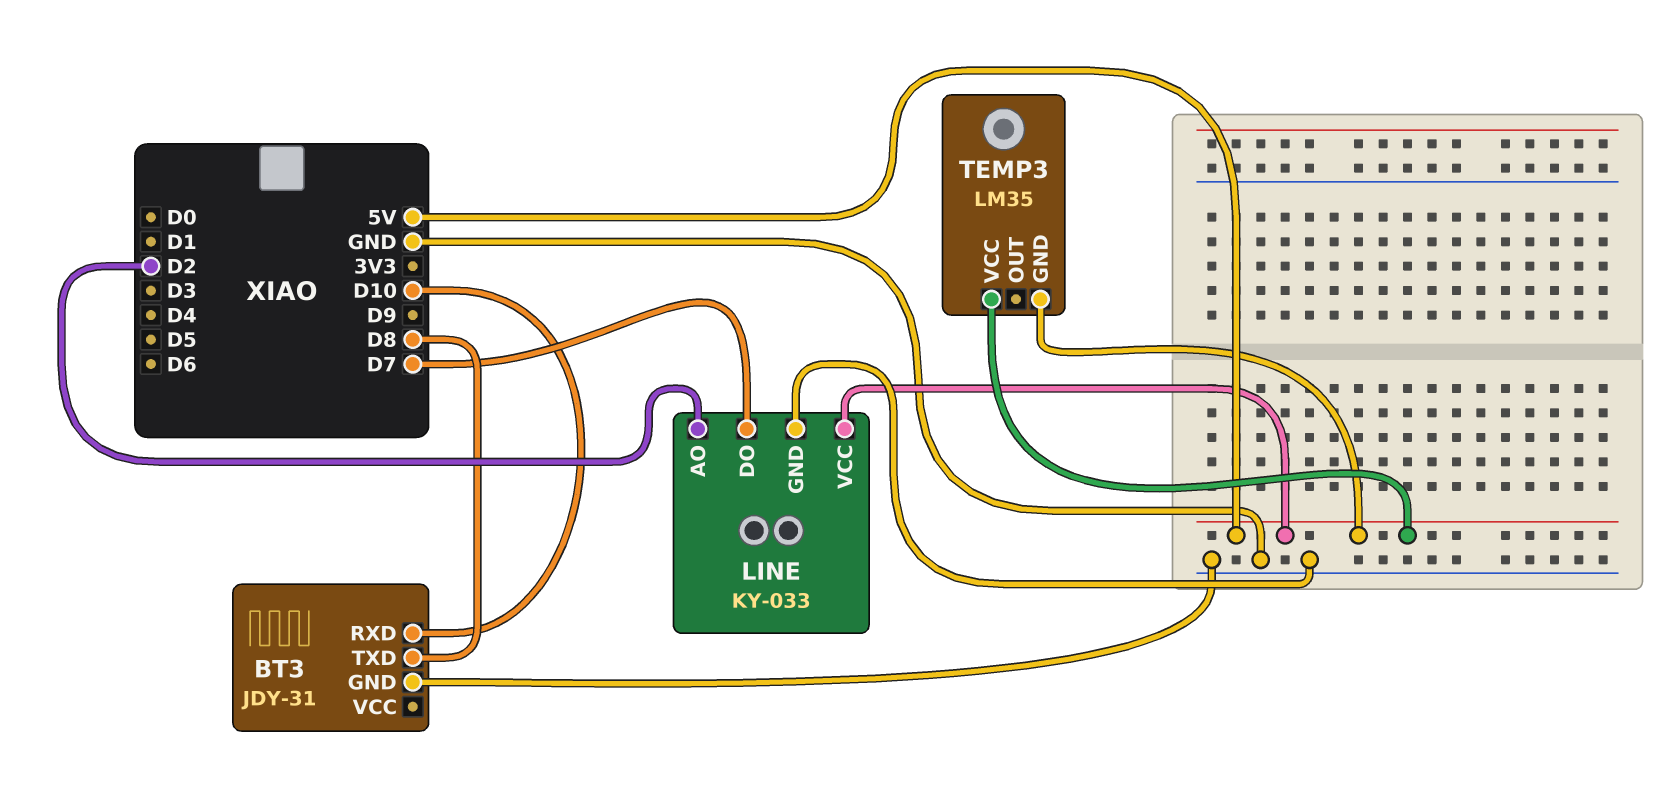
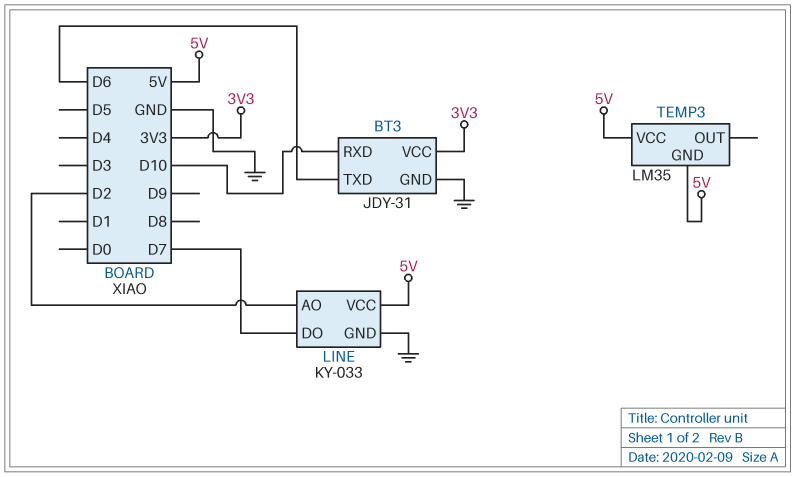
BT3 pin TXD: D8 -> D6
BT3 pin VCC: none -> 3V3

